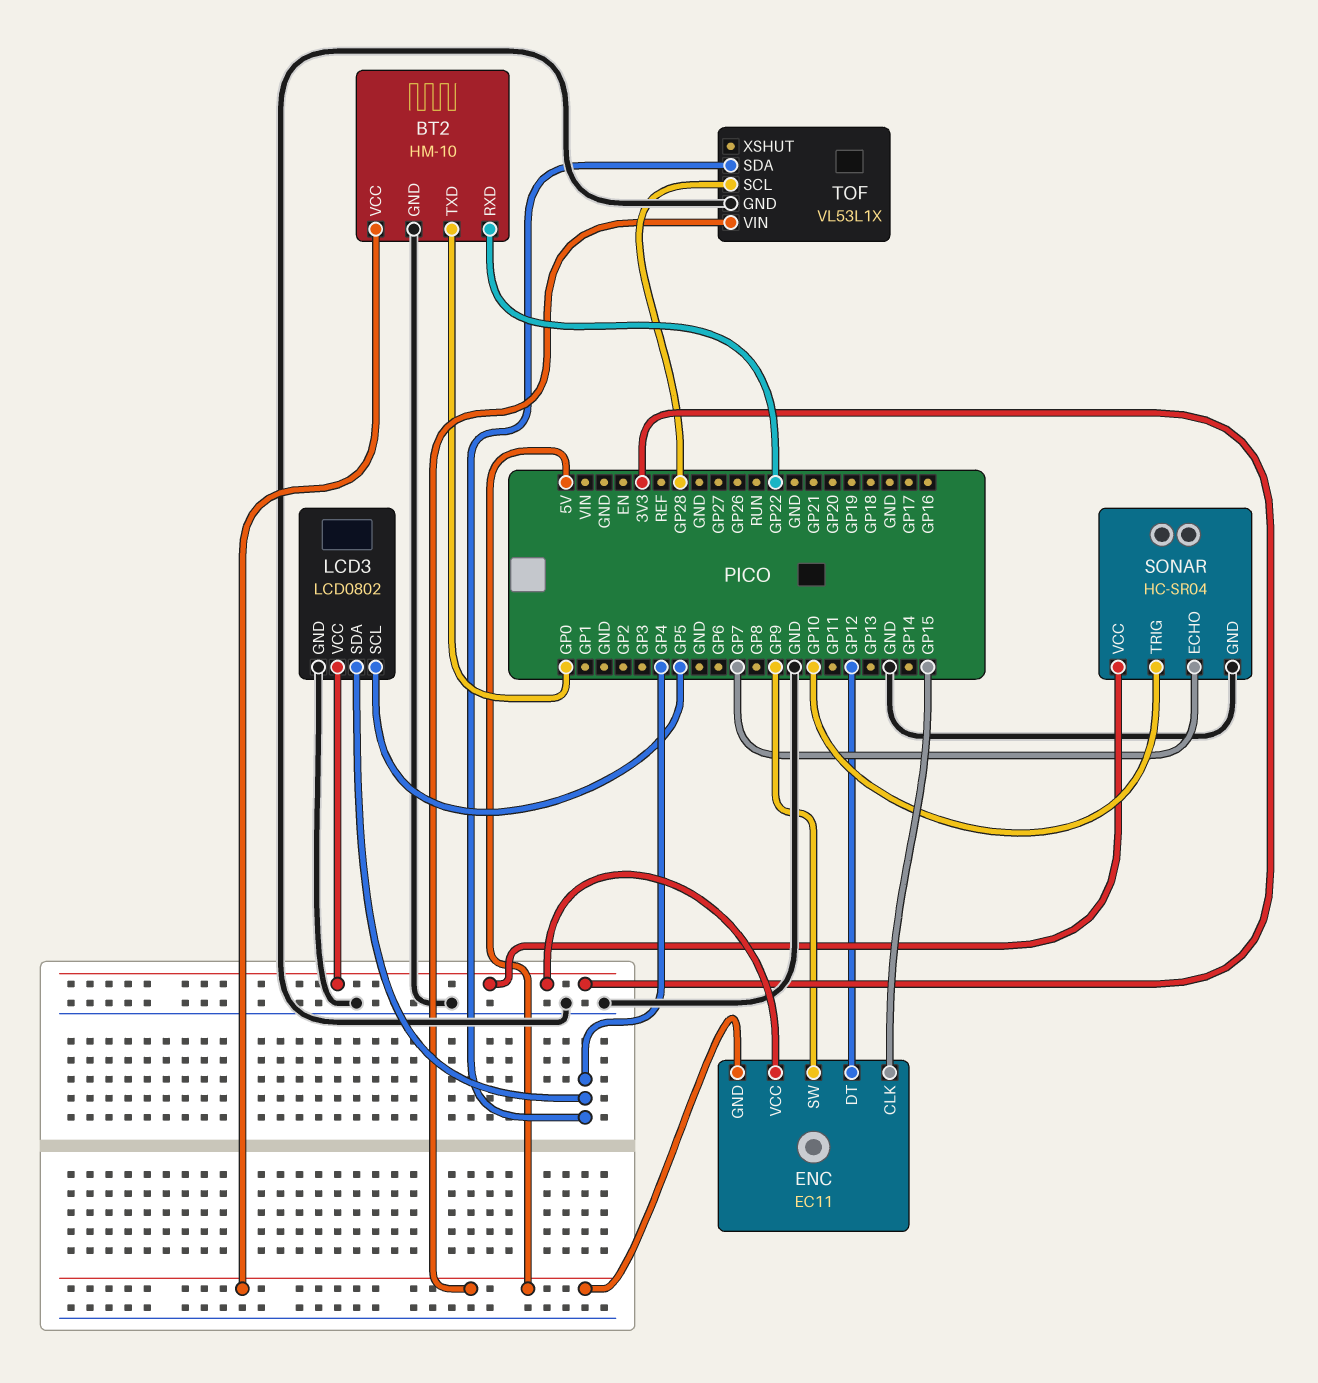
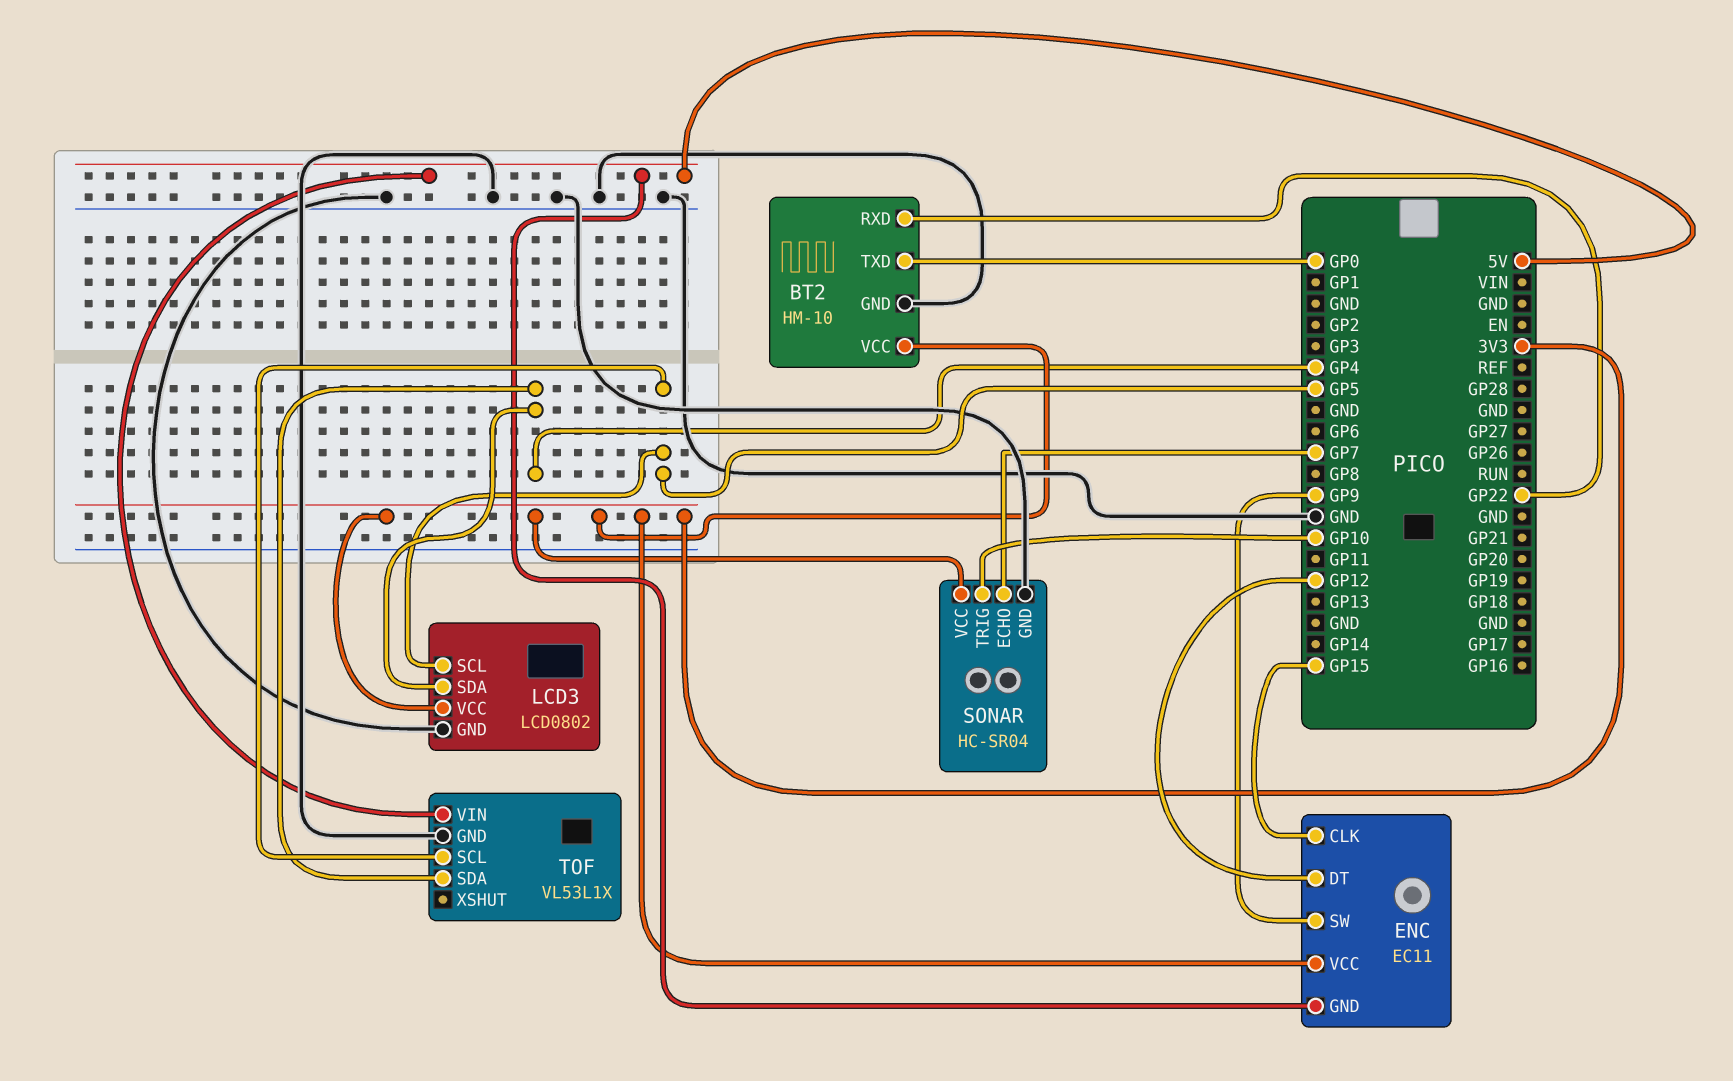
BT2 pin VCC: 5V -> 3V3
TOF pin SCL: GP28 -> GP5

